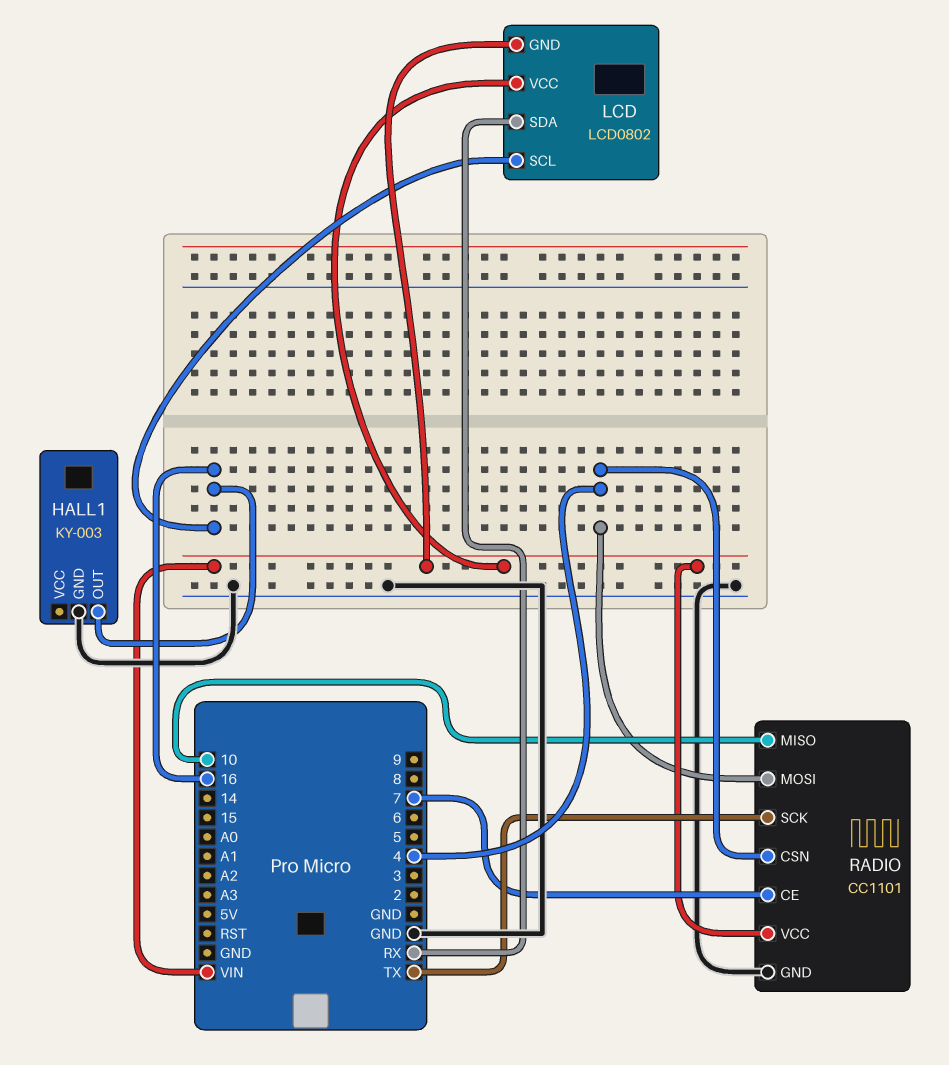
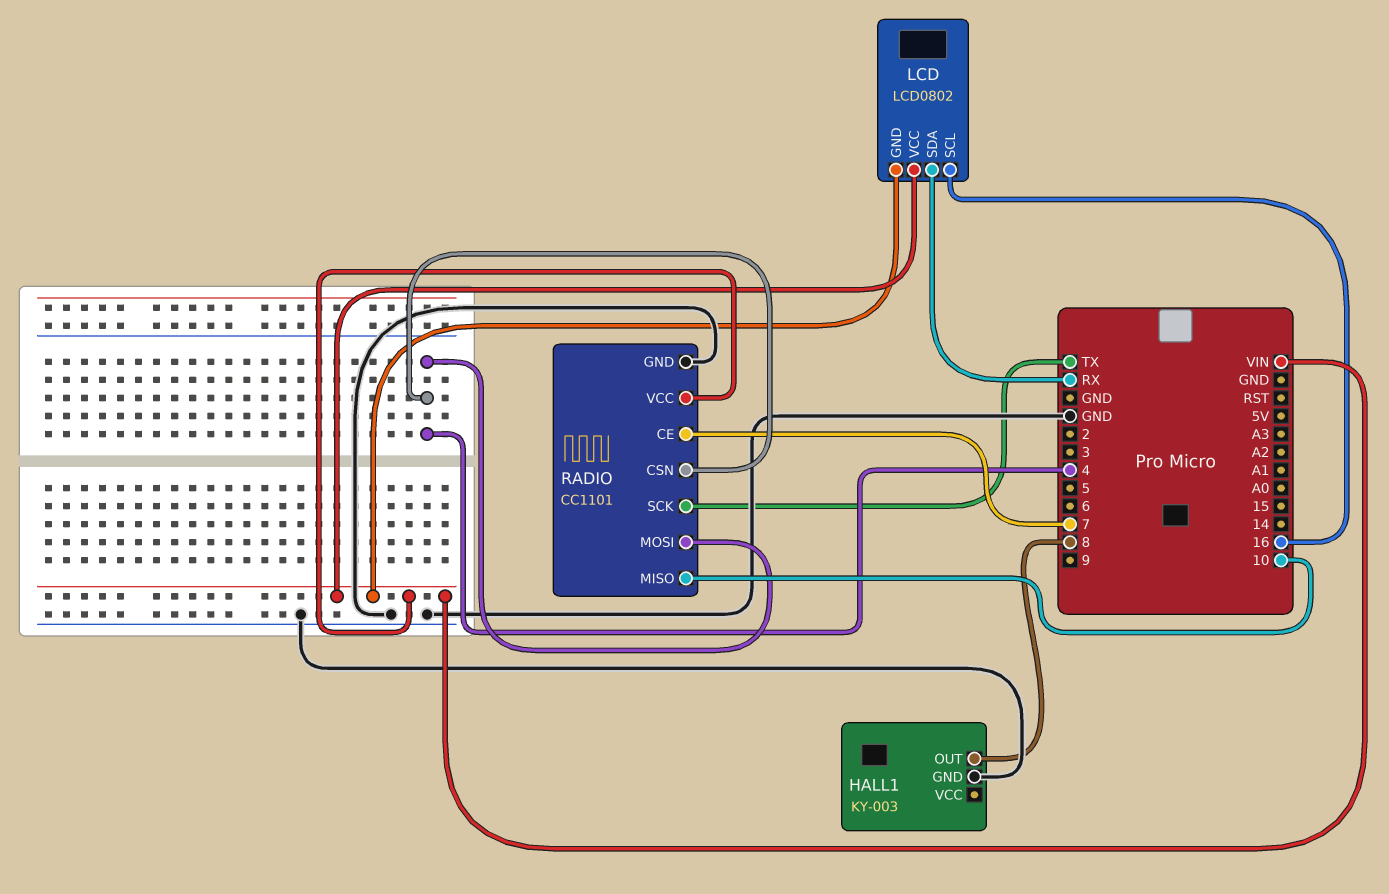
HALL1 pin OUT: 16 -> 8

